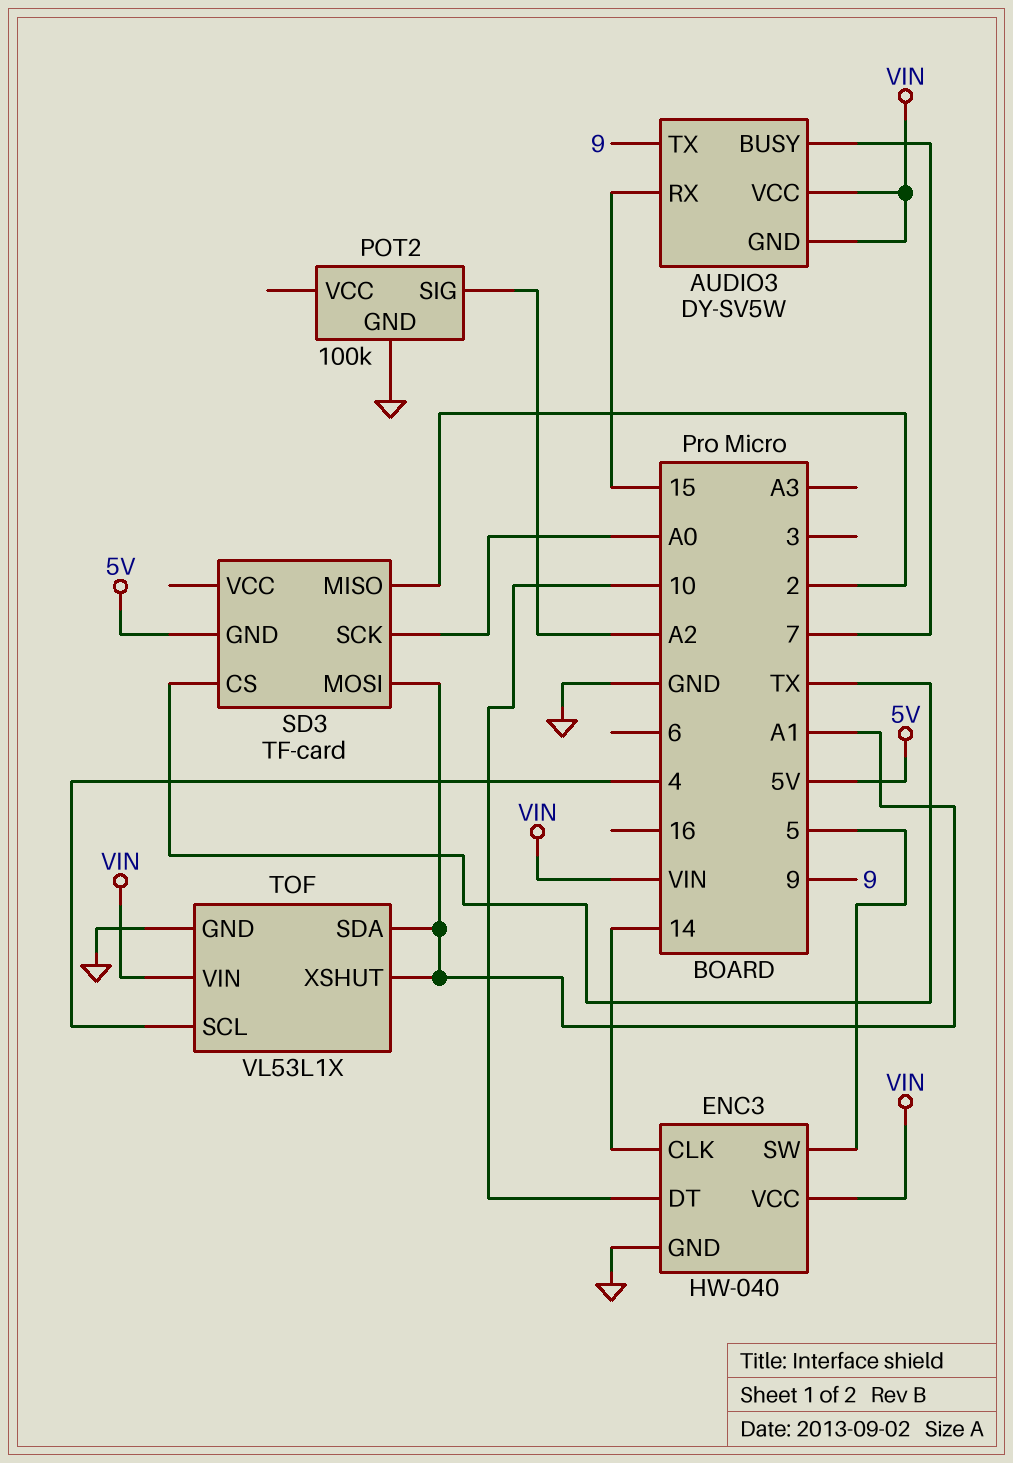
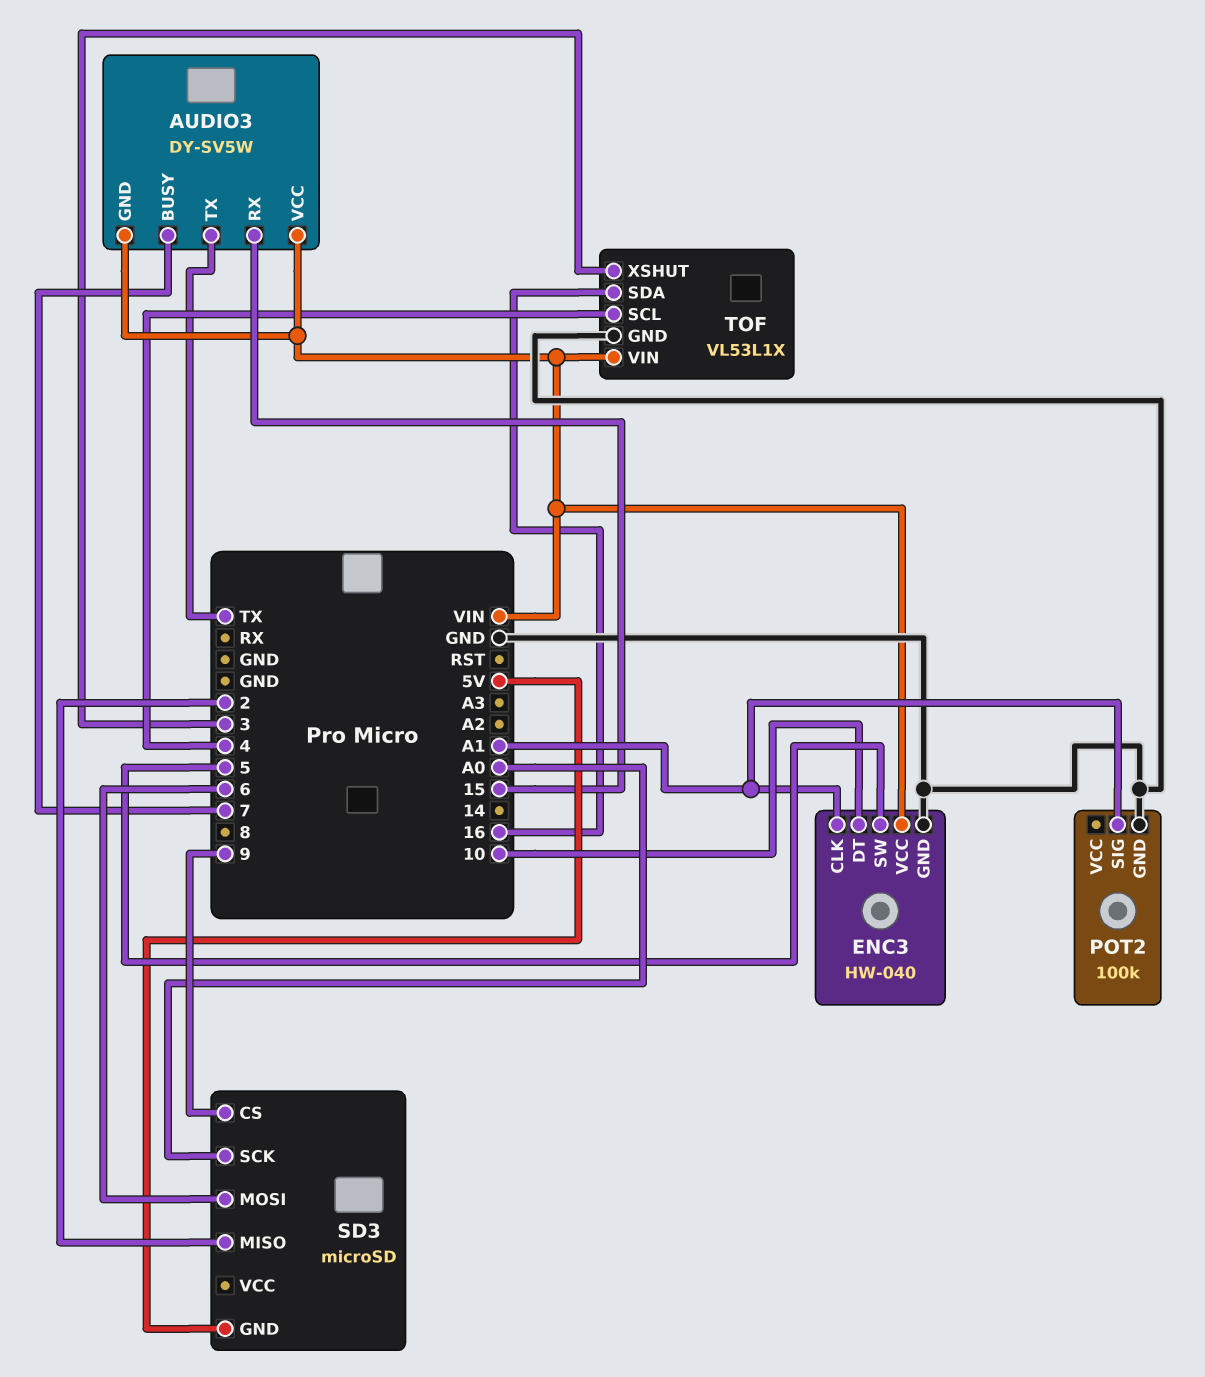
AUDIO3 pin TX: 9 -> TX
ENC3 pin CLK: 14 -> A1
POT2 pin SIG: A2 -> A1
SD3: TF-card -> microSD
SD3 pin CS: TX -> 9
SD3 pin MOSI: A1 -> 6
TOF pin SDA: A1 -> 16
TOF pin XSHUT: A1 -> 3

